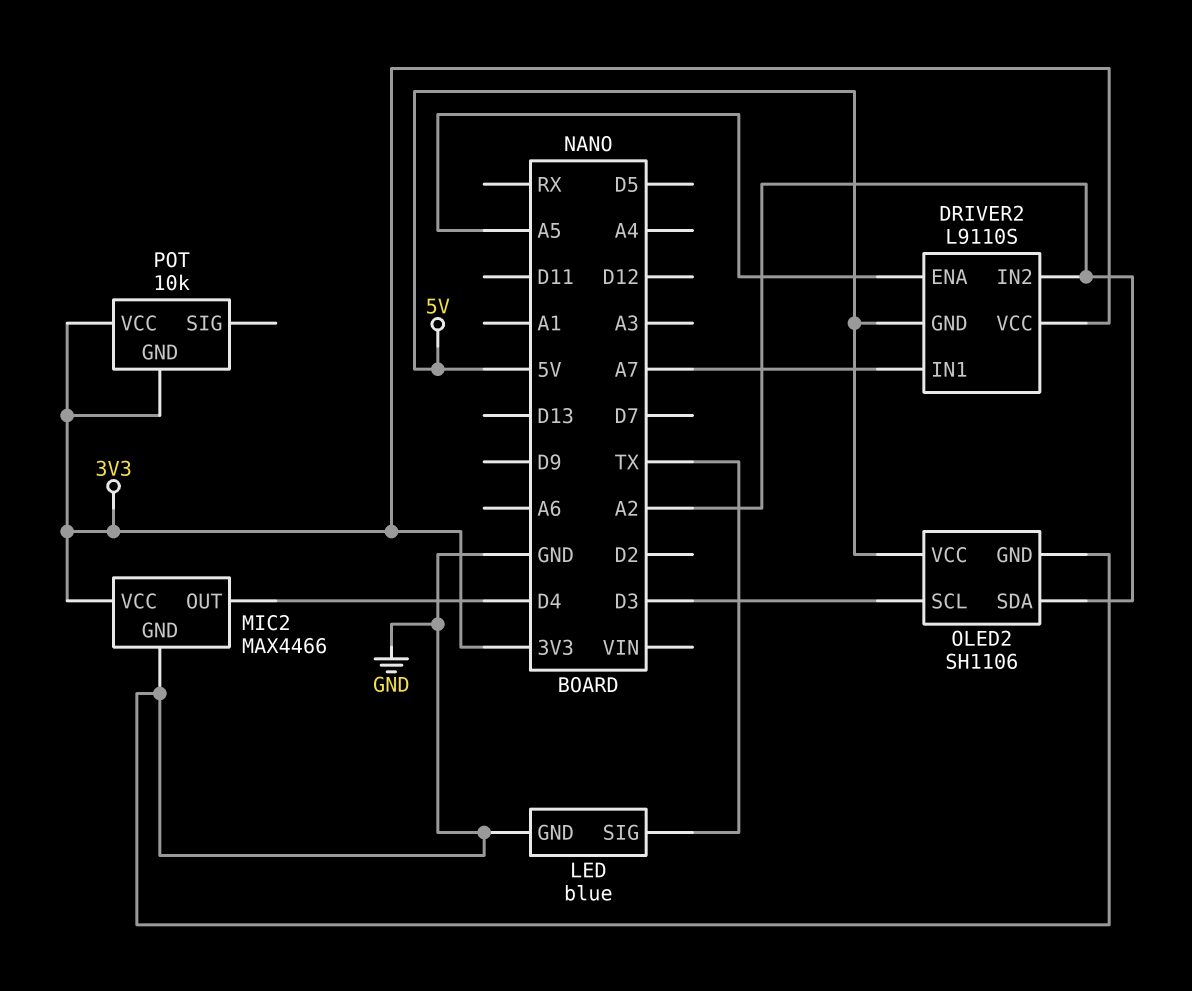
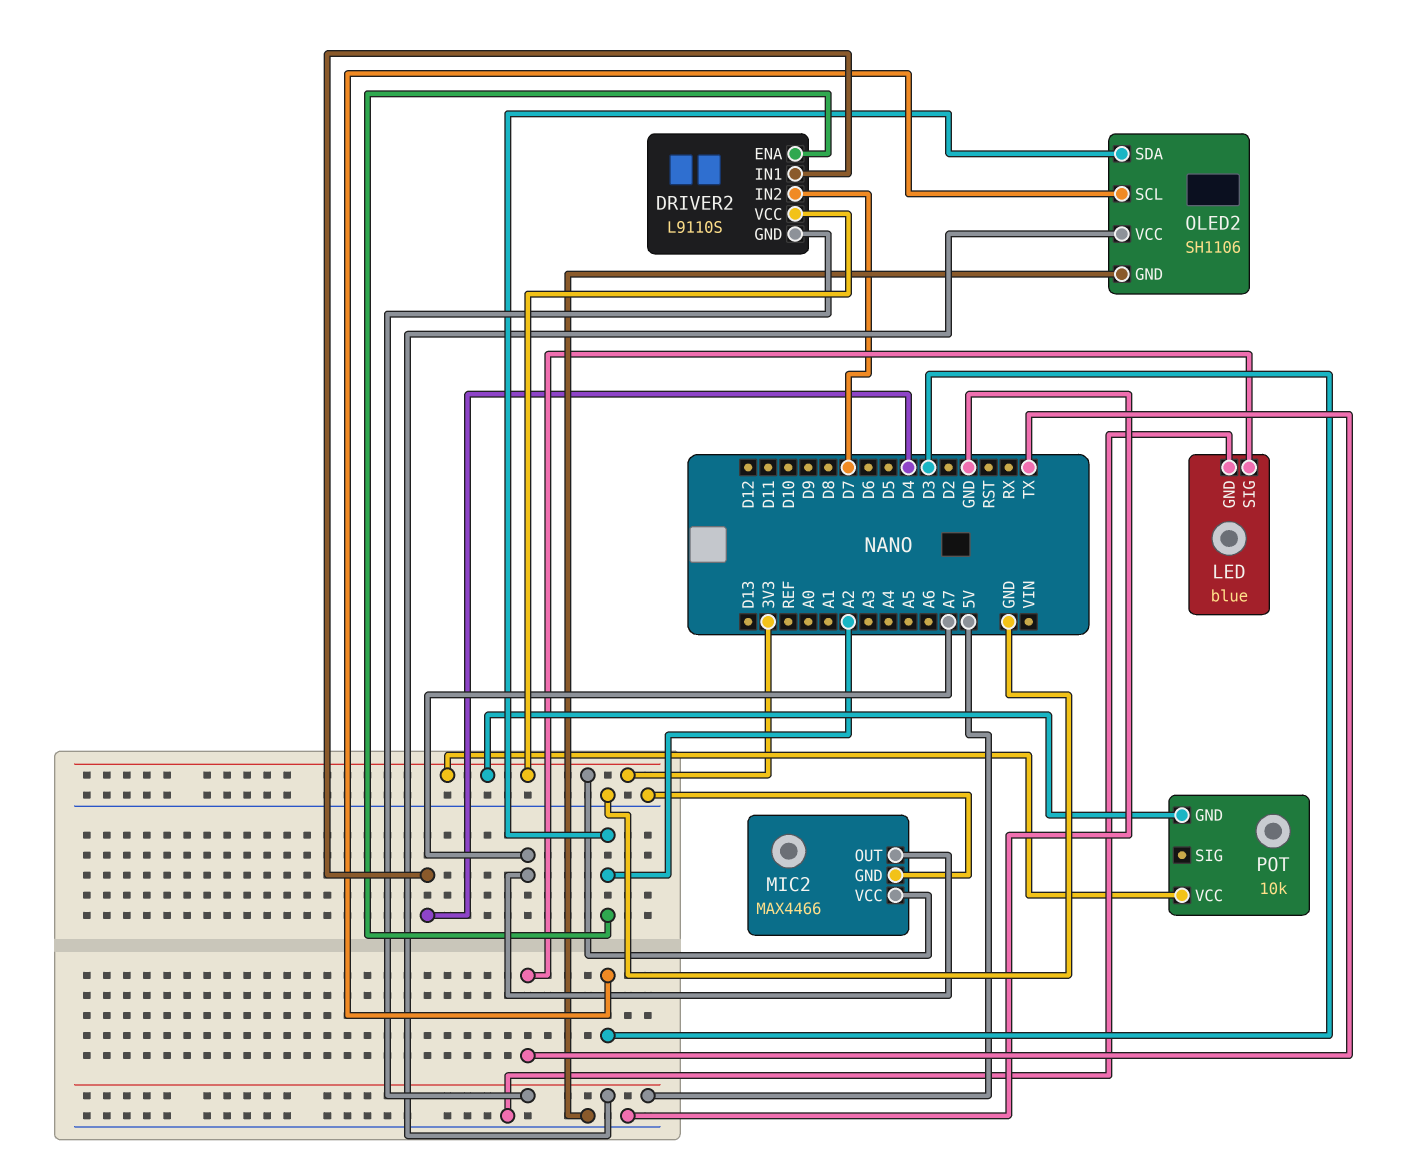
DRIVER2 pin ENA: A5 -> A2
DRIVER2 pin IN1: A7 -> D4
DRIVER2 pin IN2: A2 -> D7
MIC2 pin OUT: D4 -> A7

